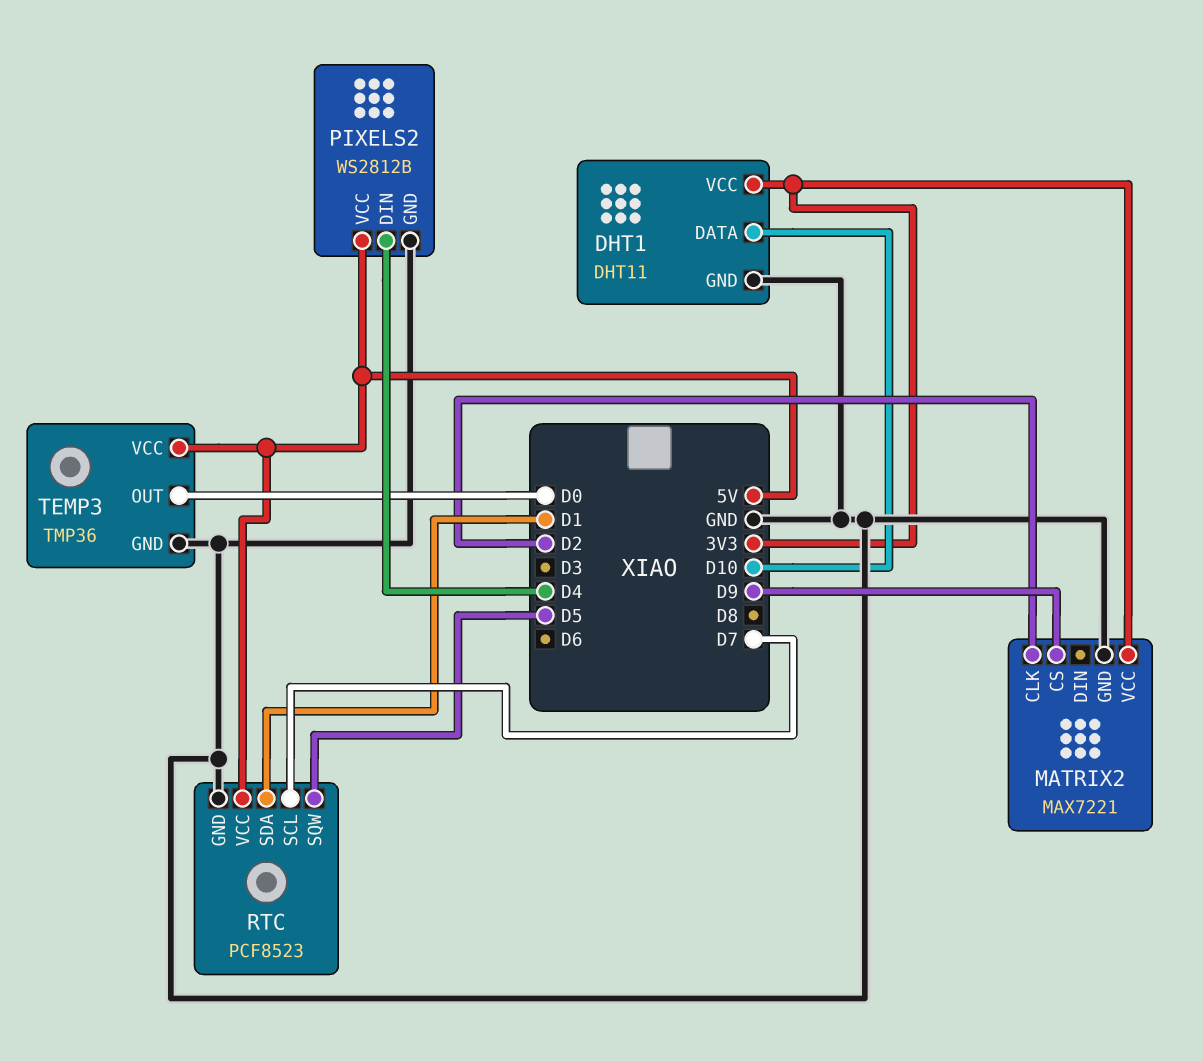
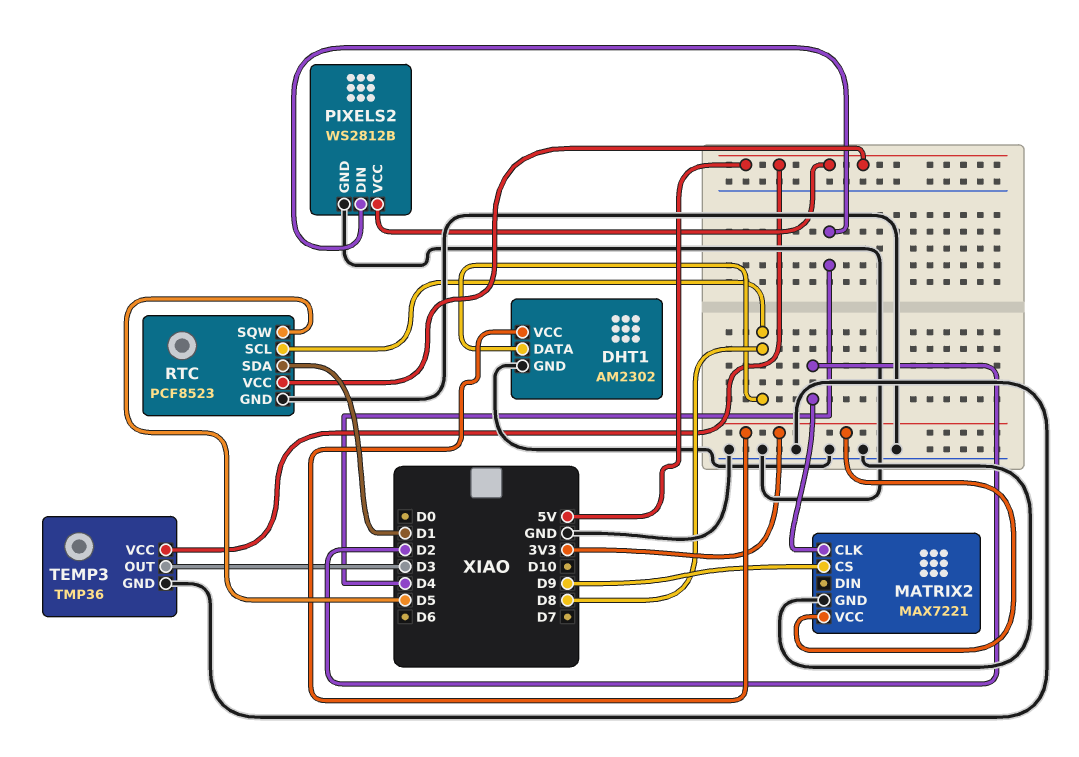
DHT1: DHT11 -> AM2302
DHT1 pin DATA: D10 -> D8
RTC pin SCL: D7 -> D8
TEMP3 pin OUT: D0 -> D3

